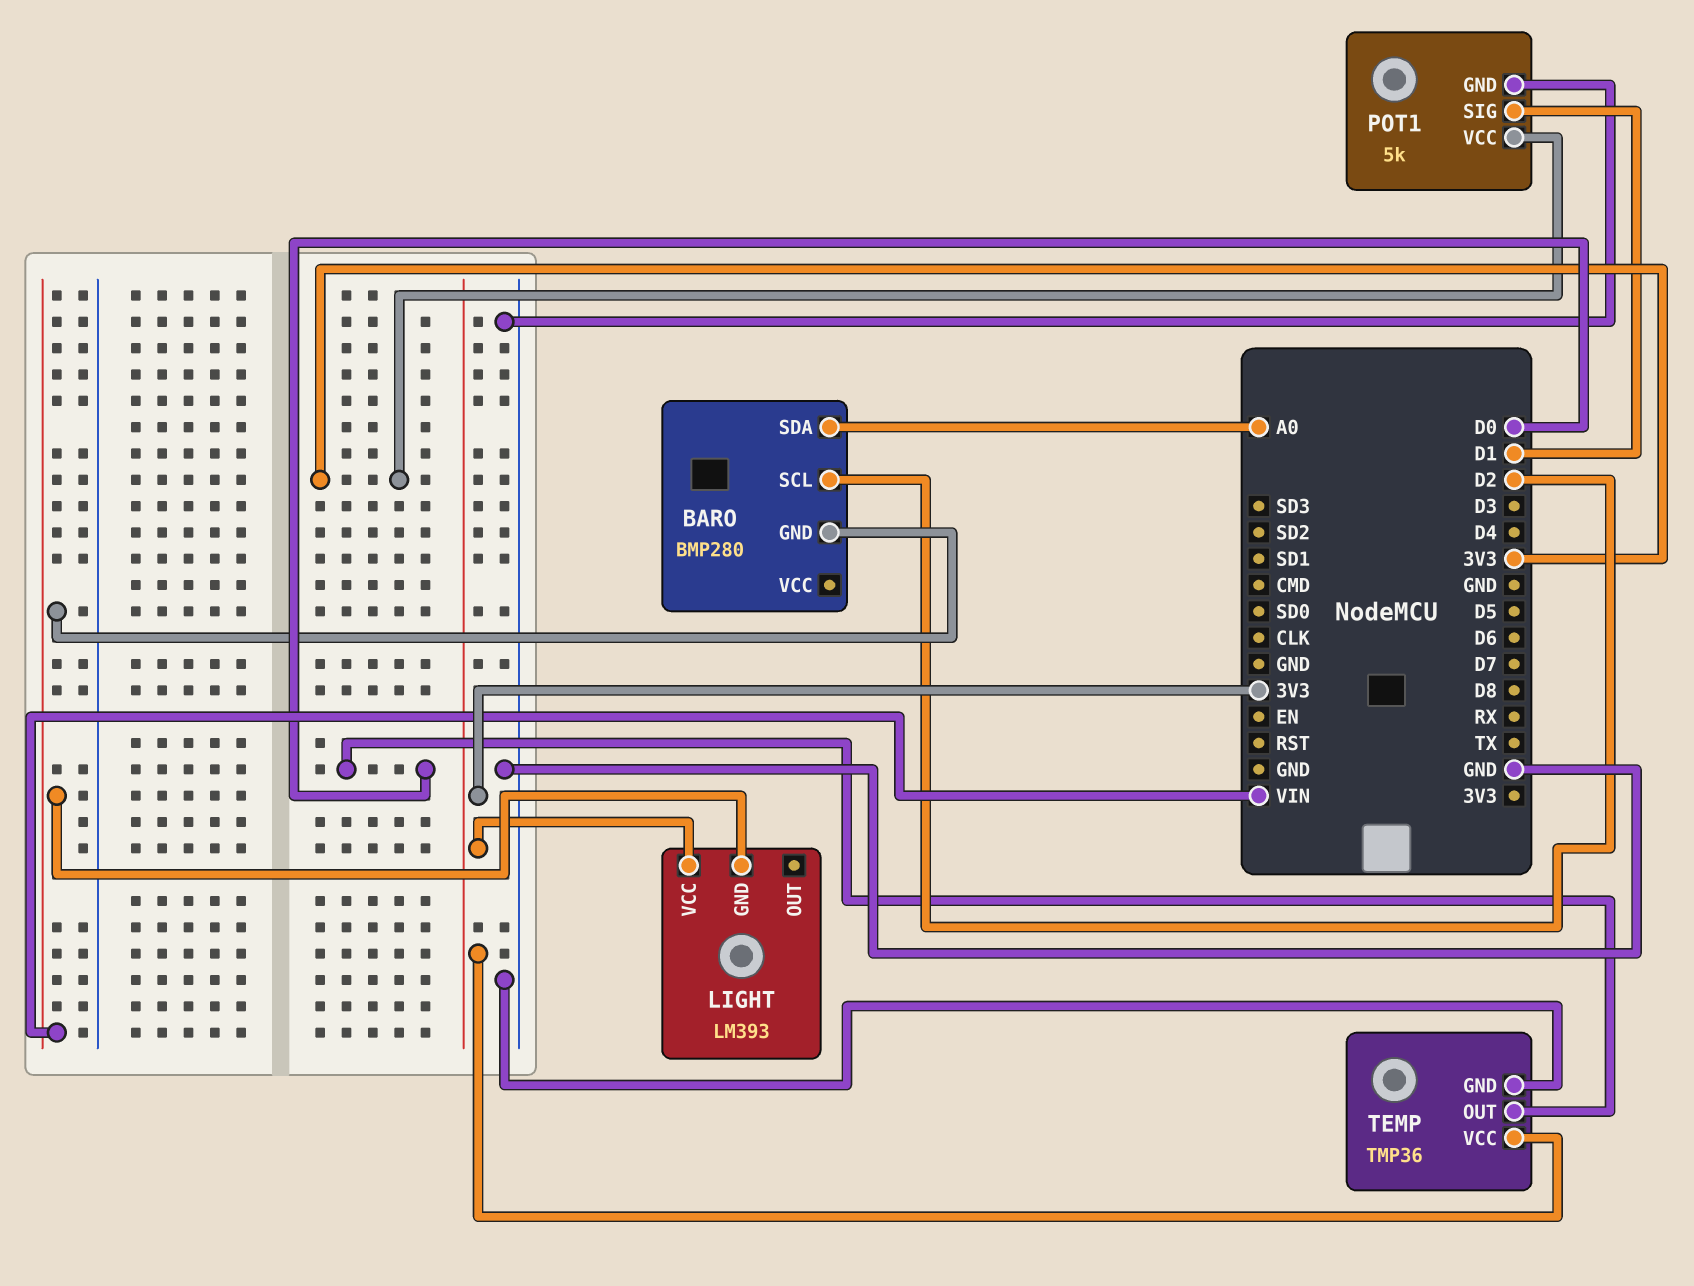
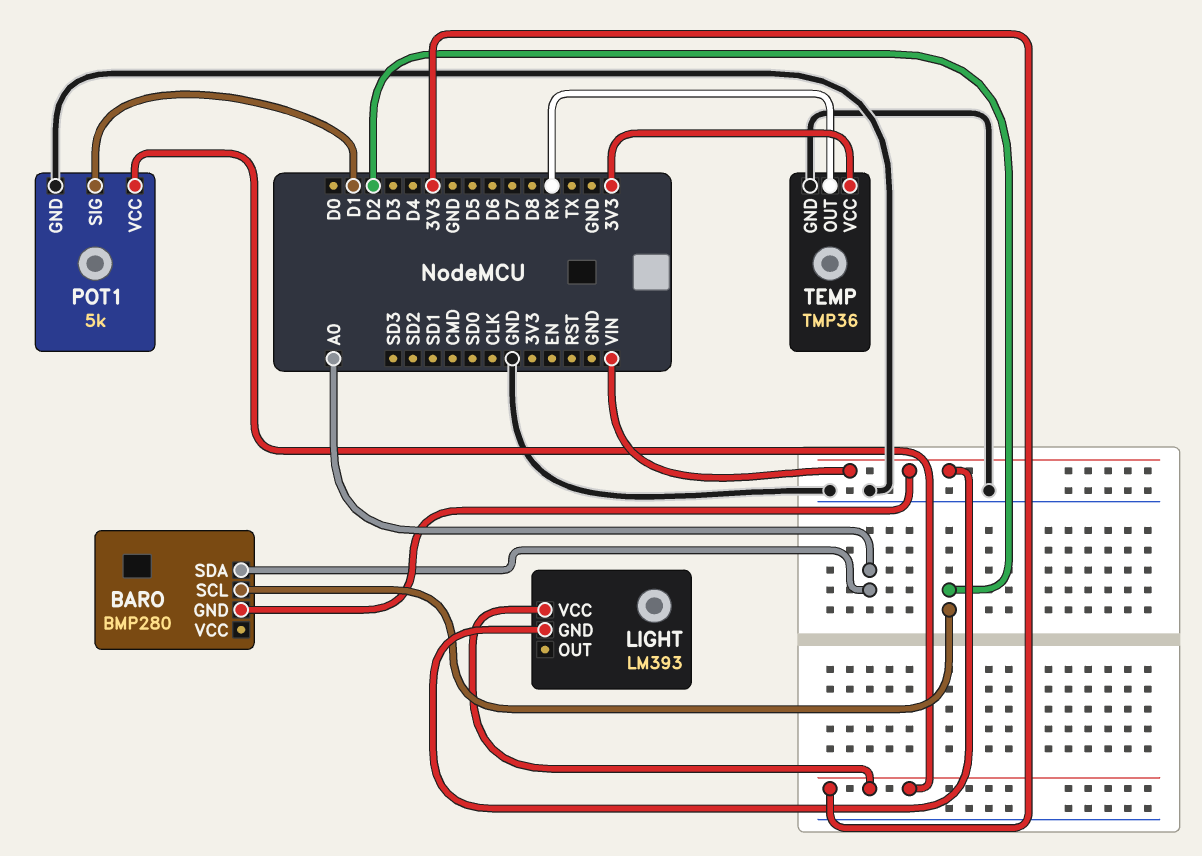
TEMP pin OUT: D0 -> RX

